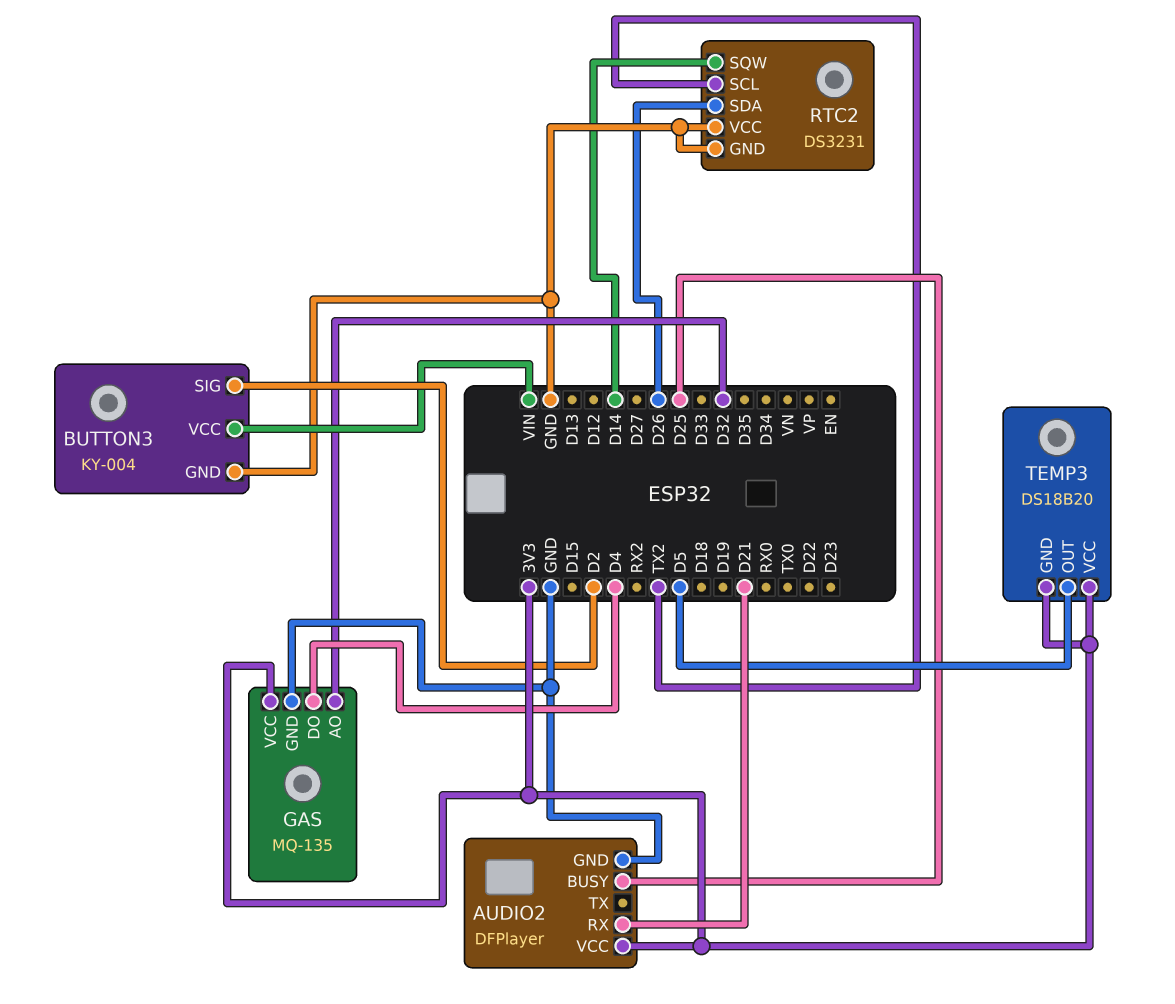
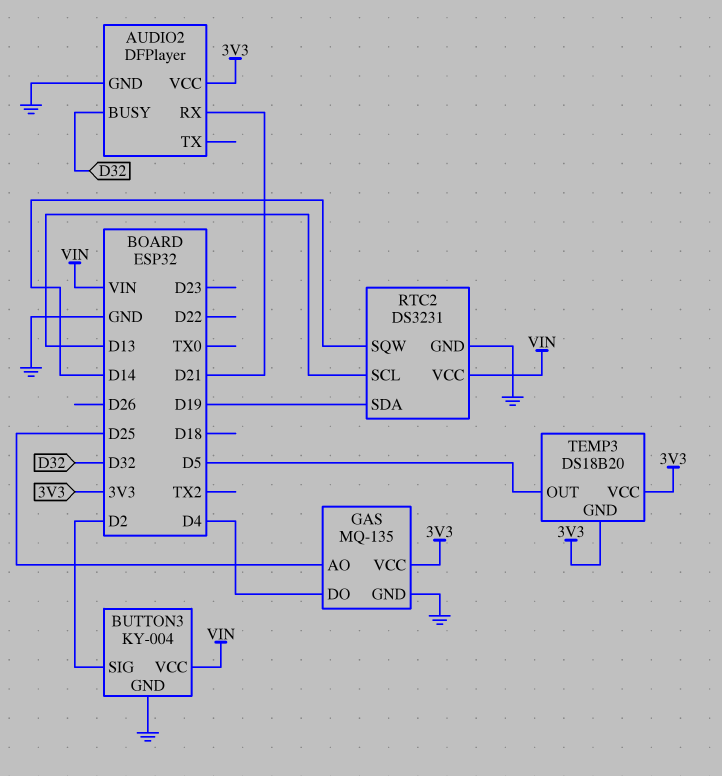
AUDIO2 pin BUSY: D25 -> D32
GAS pin AO: D32 -> D25
RTC2 pin SCL: TX2 -> D13
RTC2 pin SDA: D26 -> D19
RTC2 pin VCC: GND -> VIN

